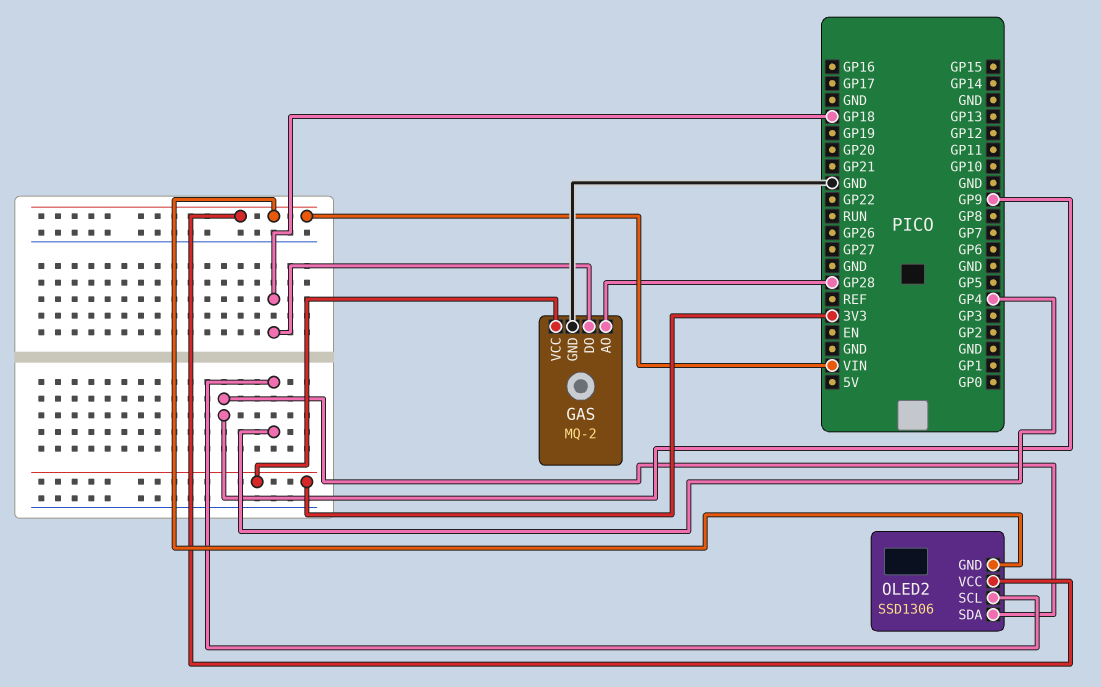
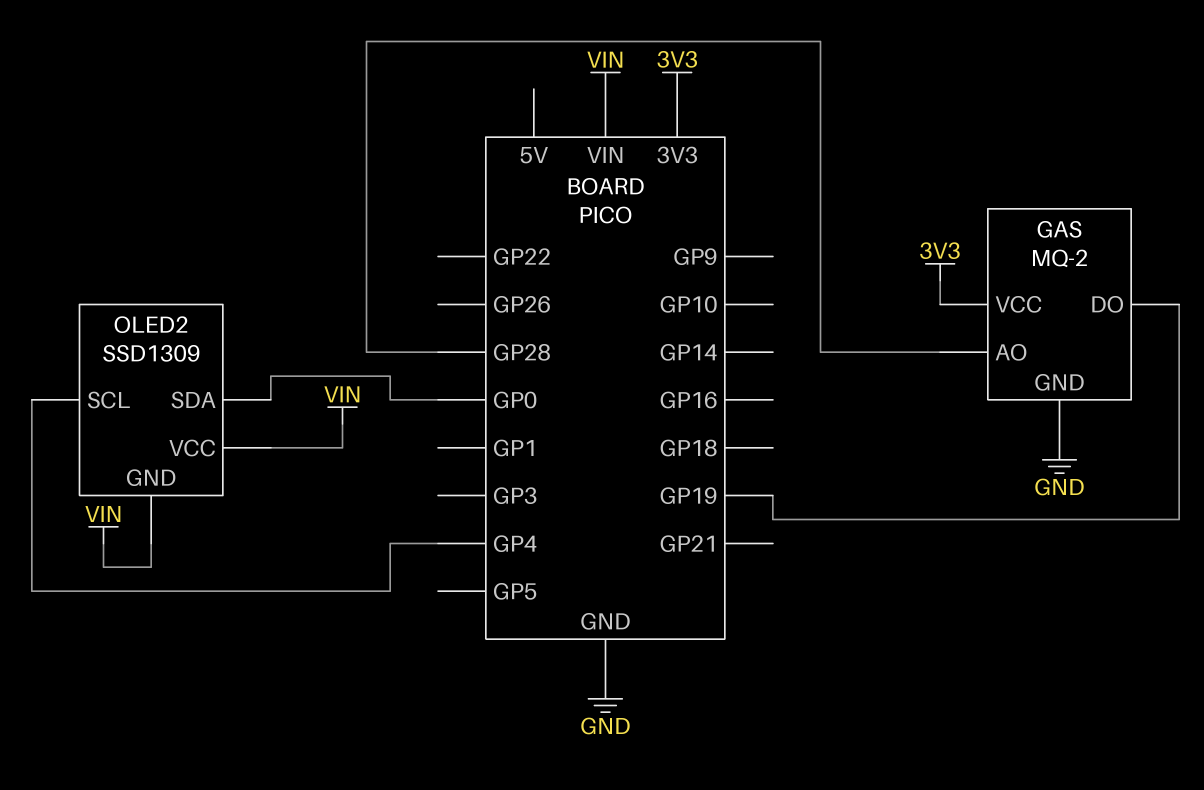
GAS pin DO: GP18 -> GP19
OLED2: SSD1306 -> SSD1309
OLED2 pin SDA: GP9 -> GP0

